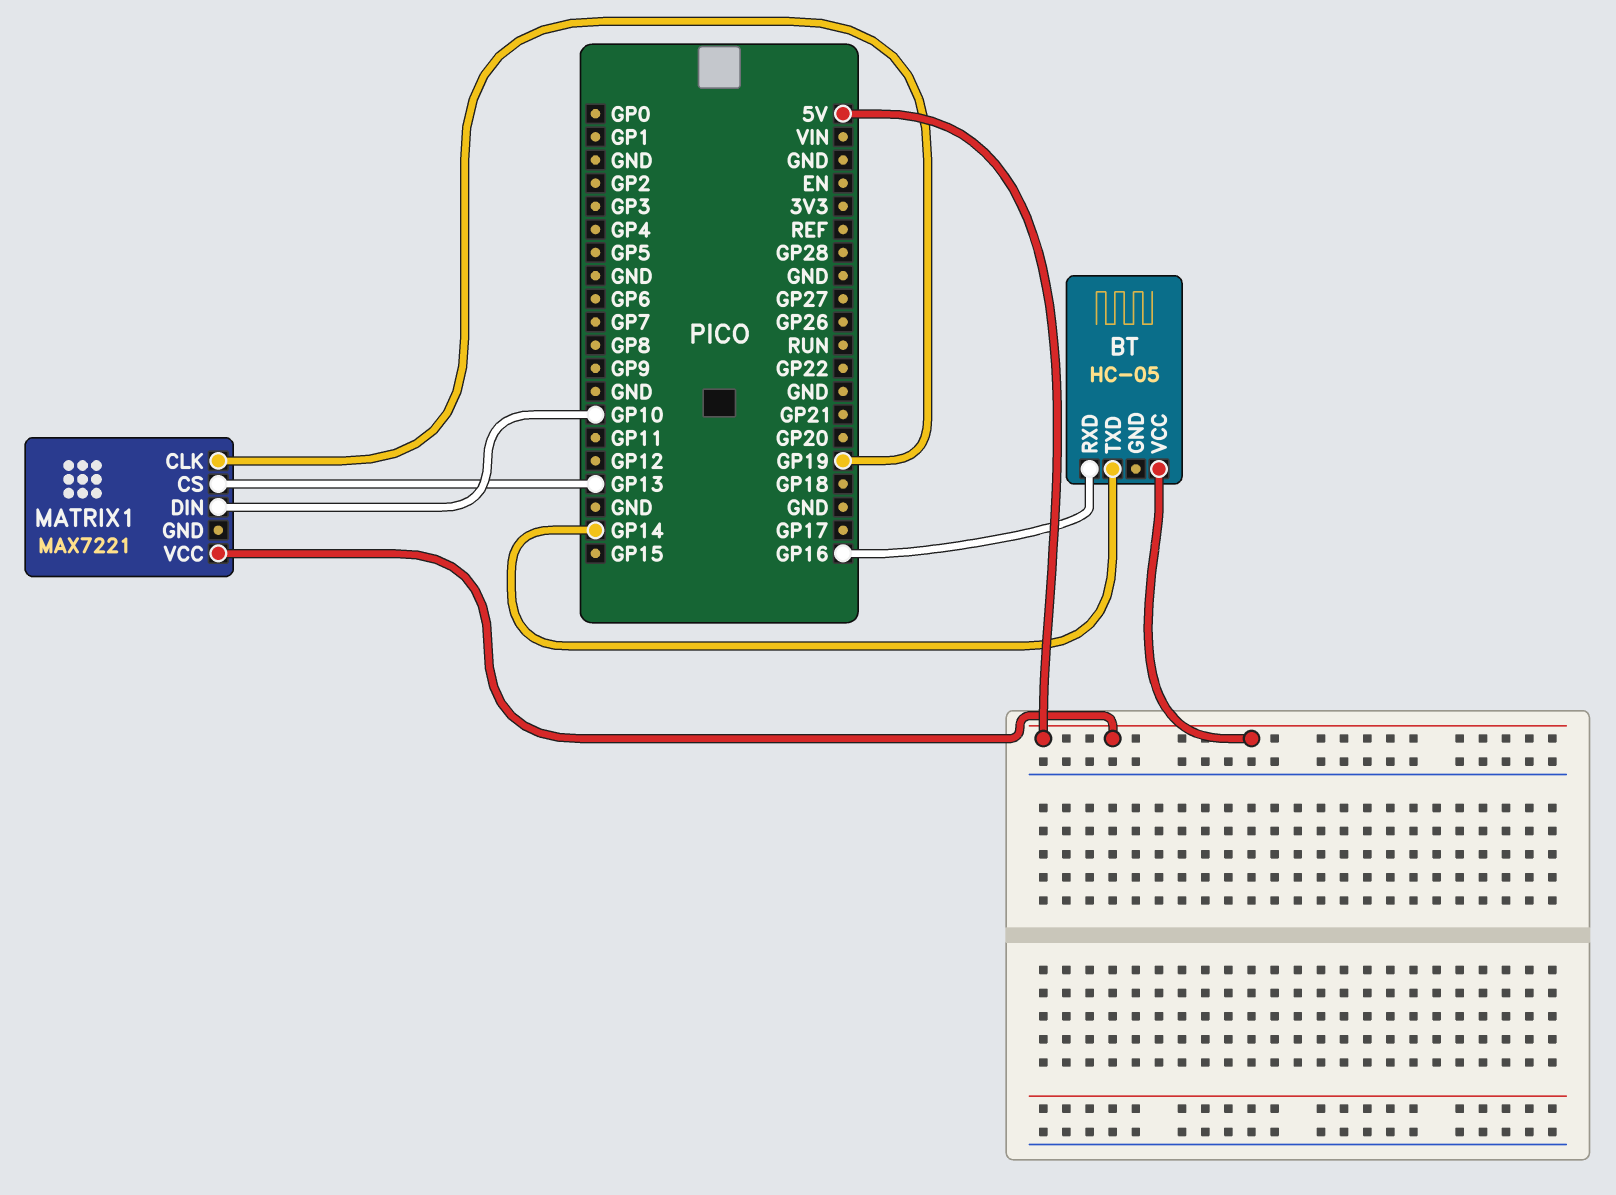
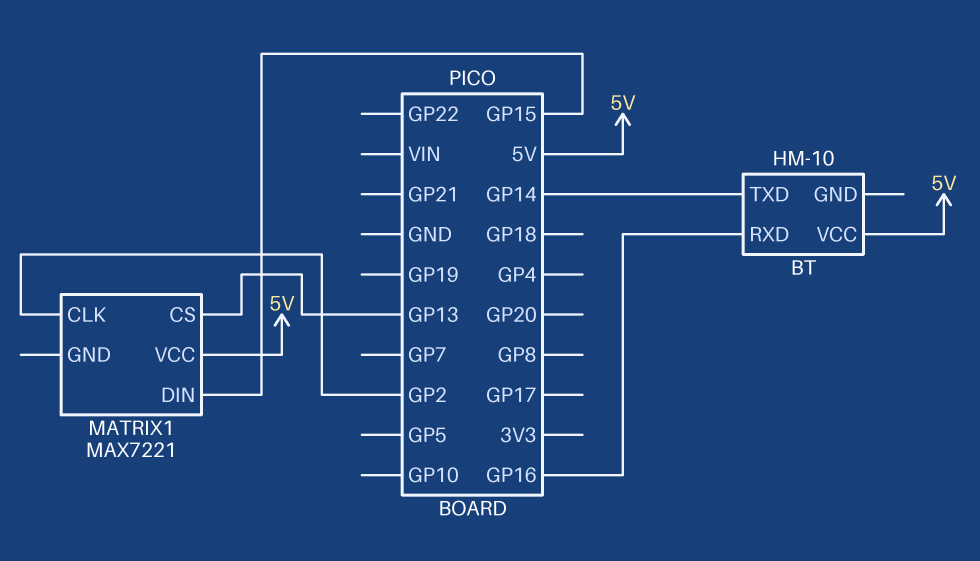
BT: HC-05 -> HM-10
MATRIX1 pin CLK: GP19 -> GP2
MATRIX1 pin DIN: GP10 -> GP15

